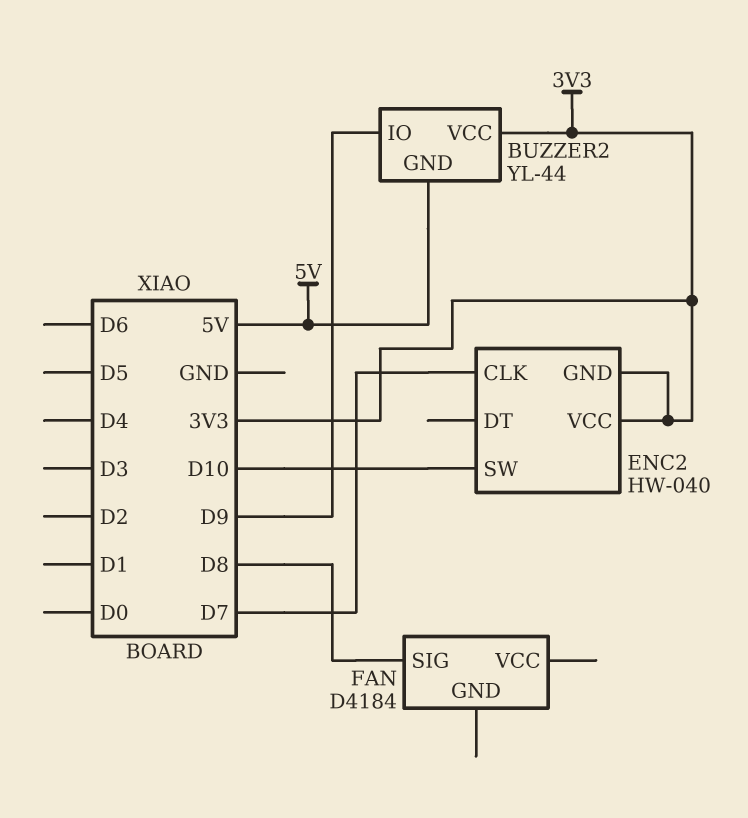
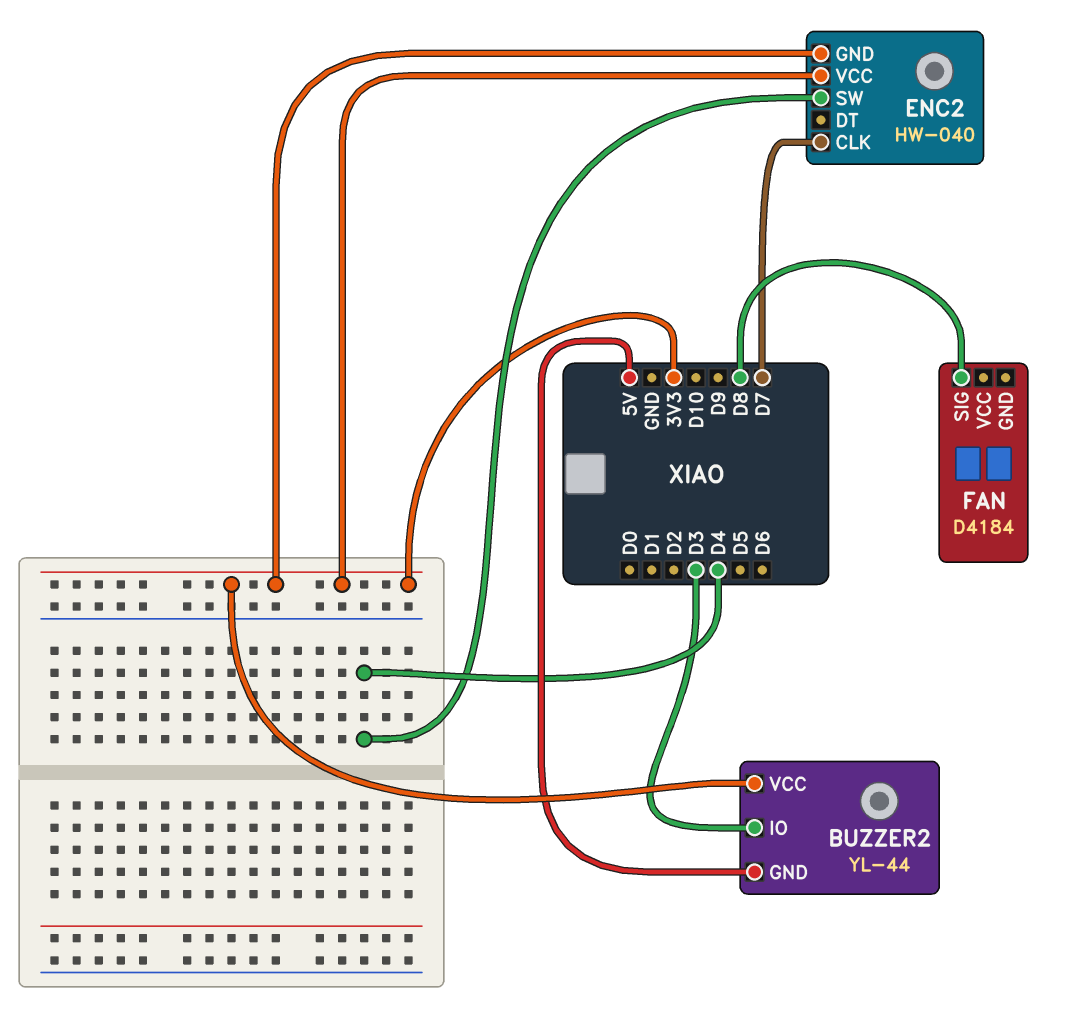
BUZZER2 pin IO: D9 -> D3
ENC2 pin SW: D10 -> D4

